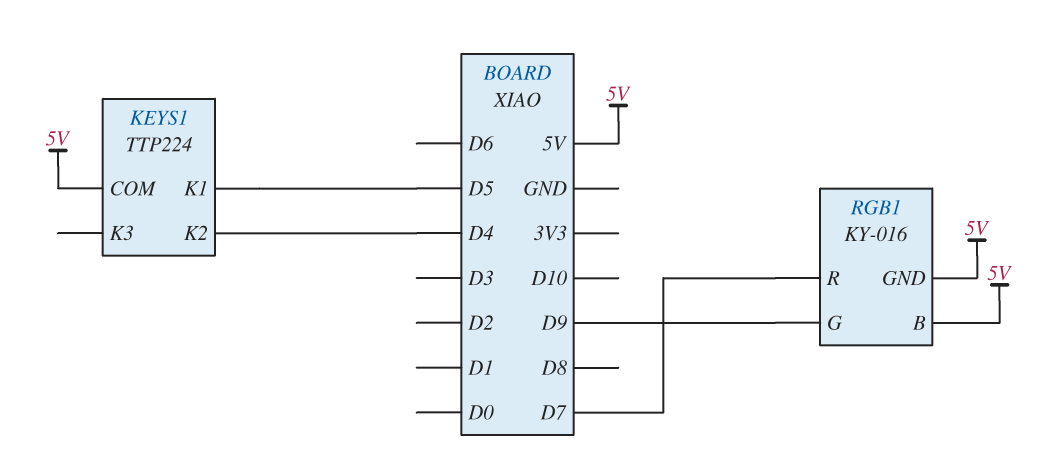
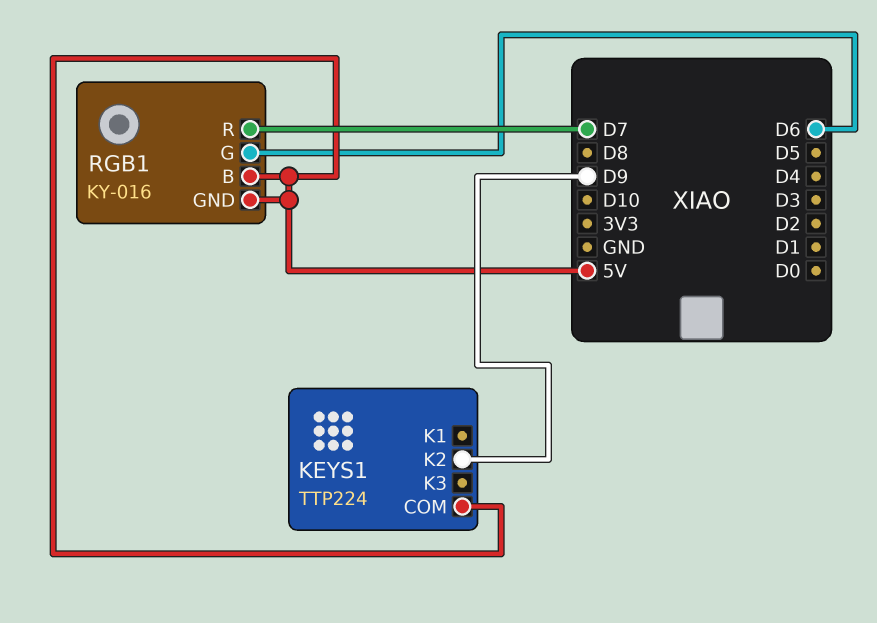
KEYS1 pin K1: D5 -> none
KEYS1 pin K2: D4 -> D9
RGB1 pin G: D9 -> D6

